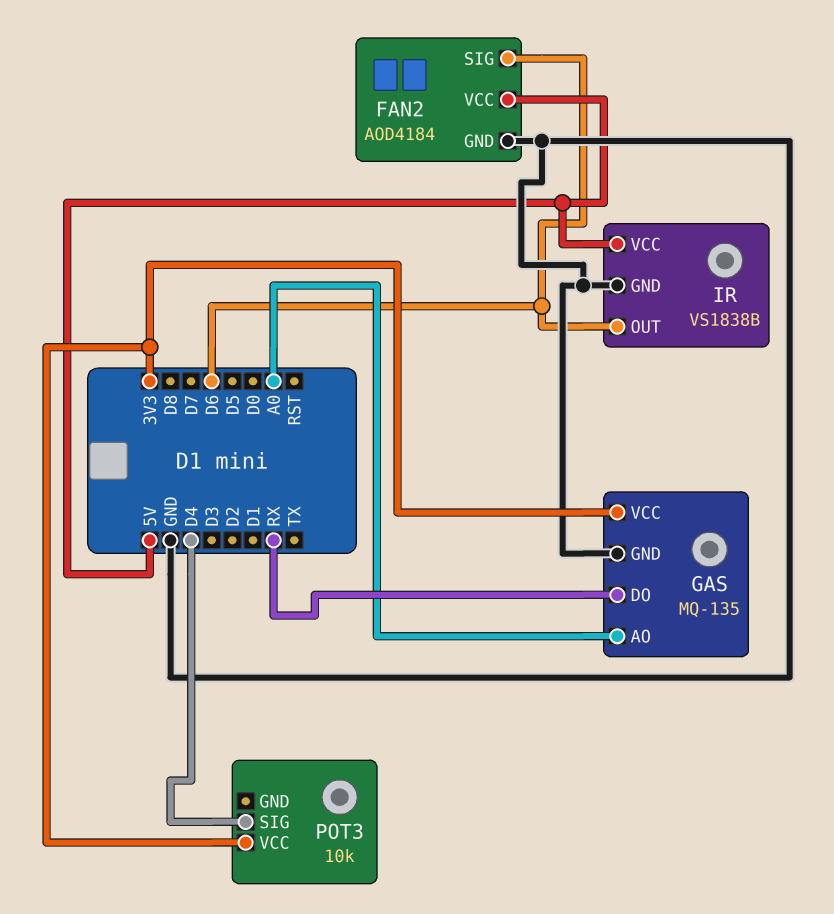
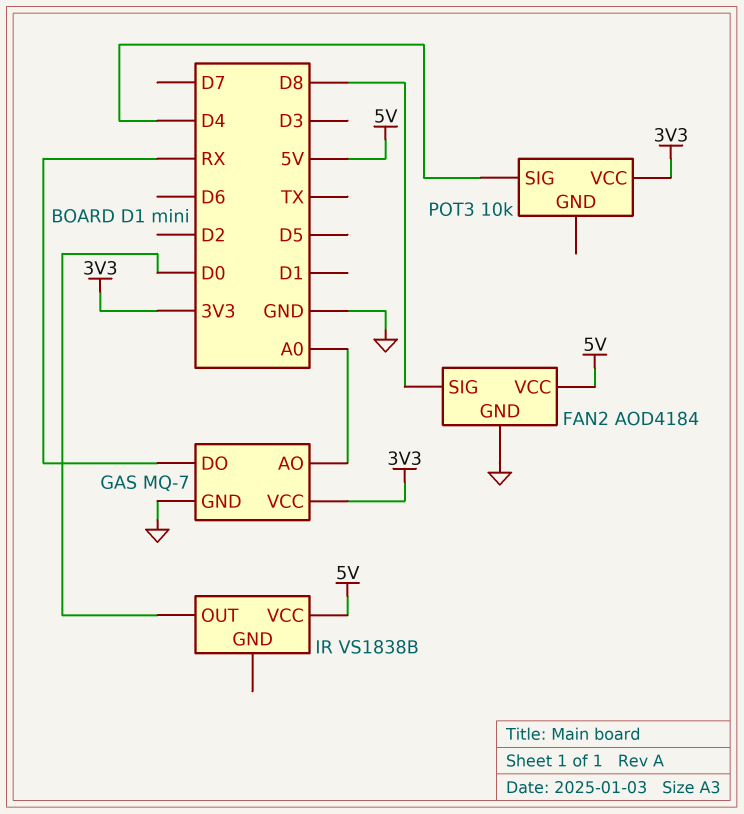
FAN2 pin SIG: D6 -> D8
GAS: MQ-135 -> MQ-7
IR pin GND: GND -> none
IR pin OUT: D6 -> D0

